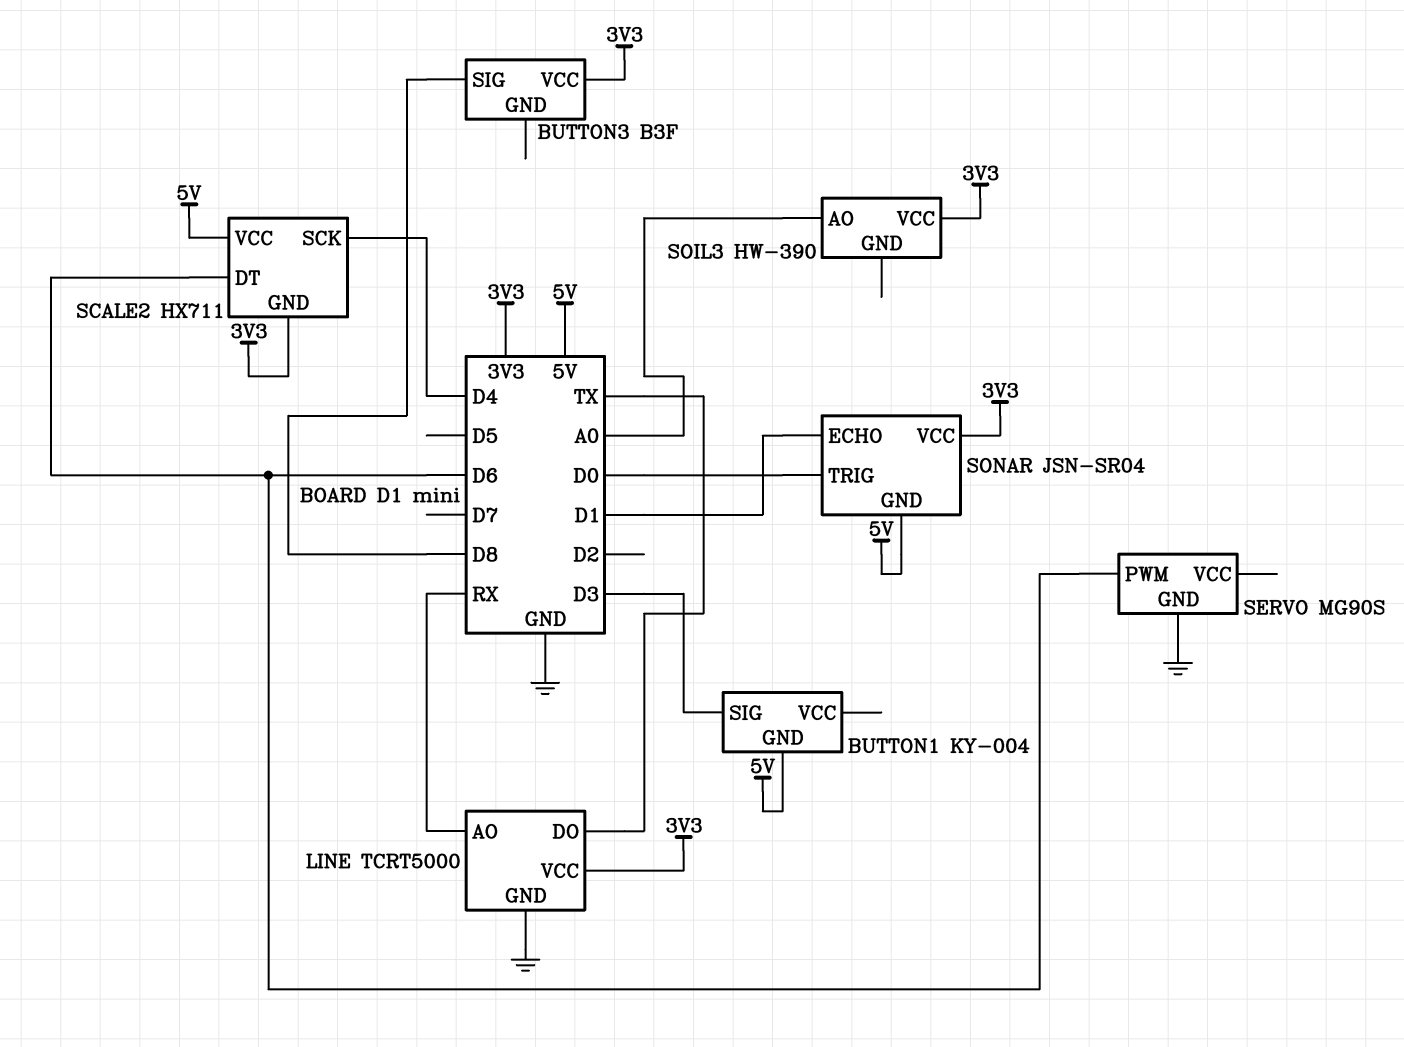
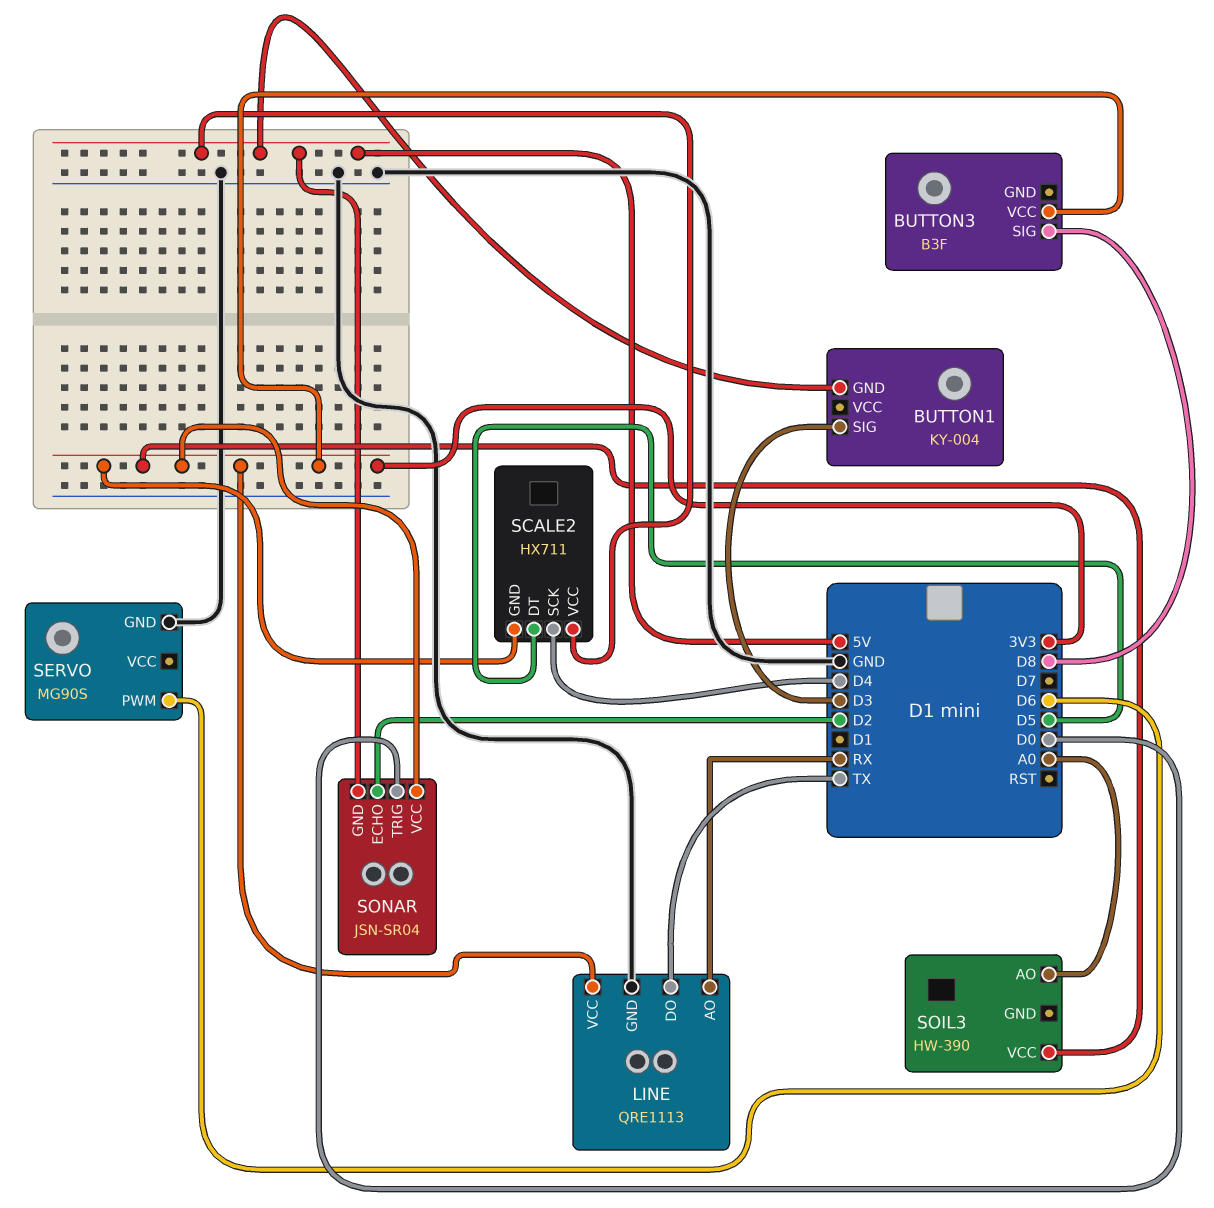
LINE: TCRT5000 -> QRE1113
SCALE2 pin DT: D6 -> D5
SONAR pin ECHO: D1 -> D2

